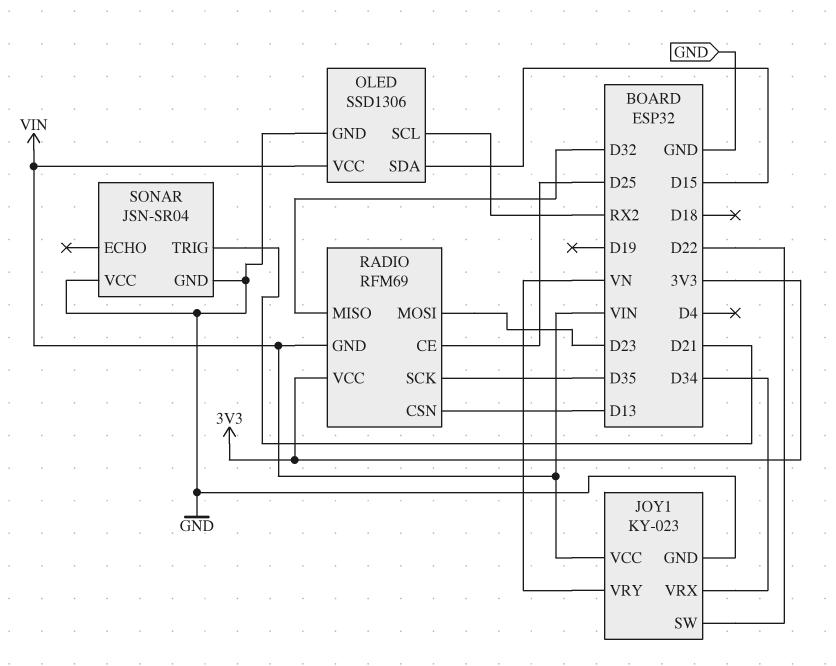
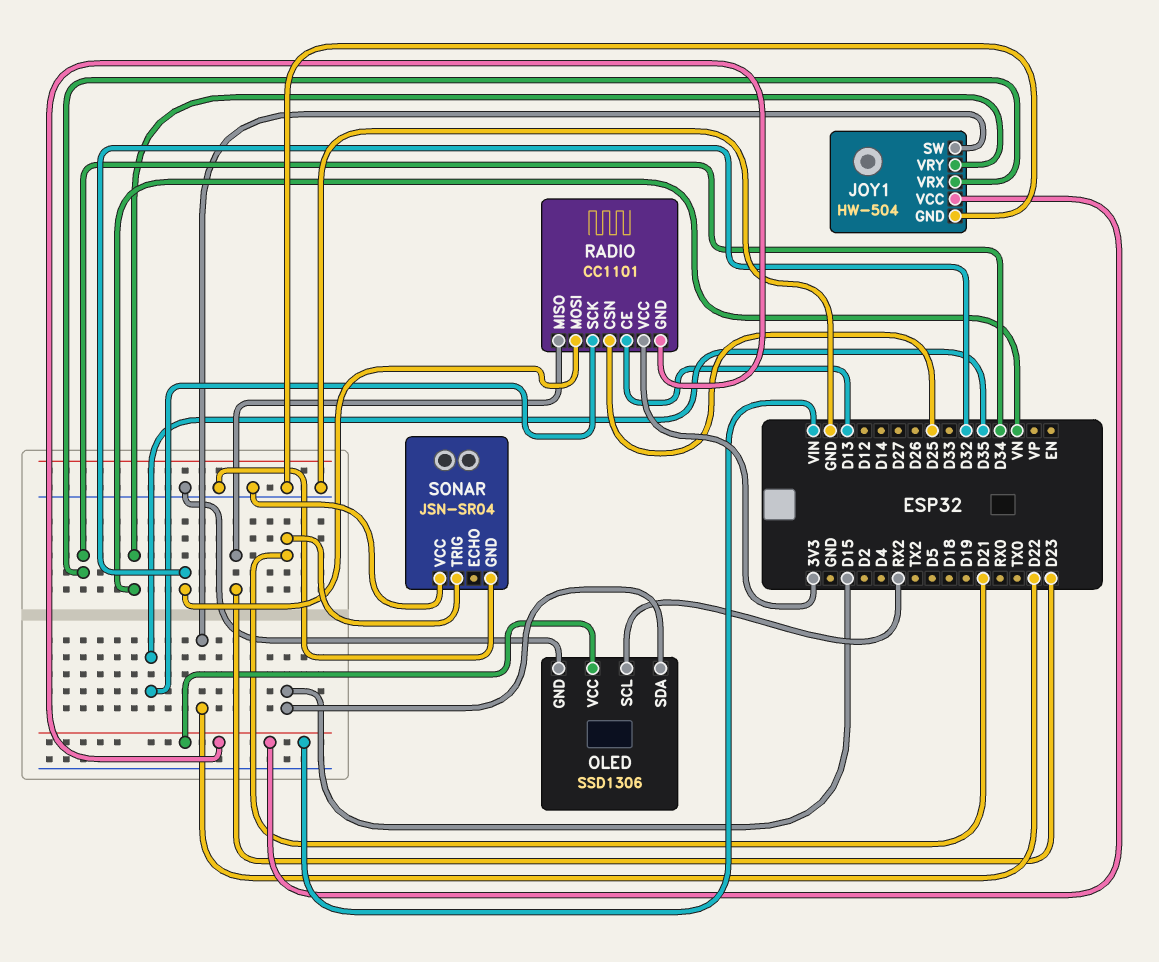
JOY1: KY-023 -> HW-504
RADIO: RFM69 -> CC1101
RADIO pin CE: D25 -> D13
RADIO pin CSN: D13 -> D25
RADIO pin MISO: D32 -> D23
RADIO pin MOSI: D23 -> D32

